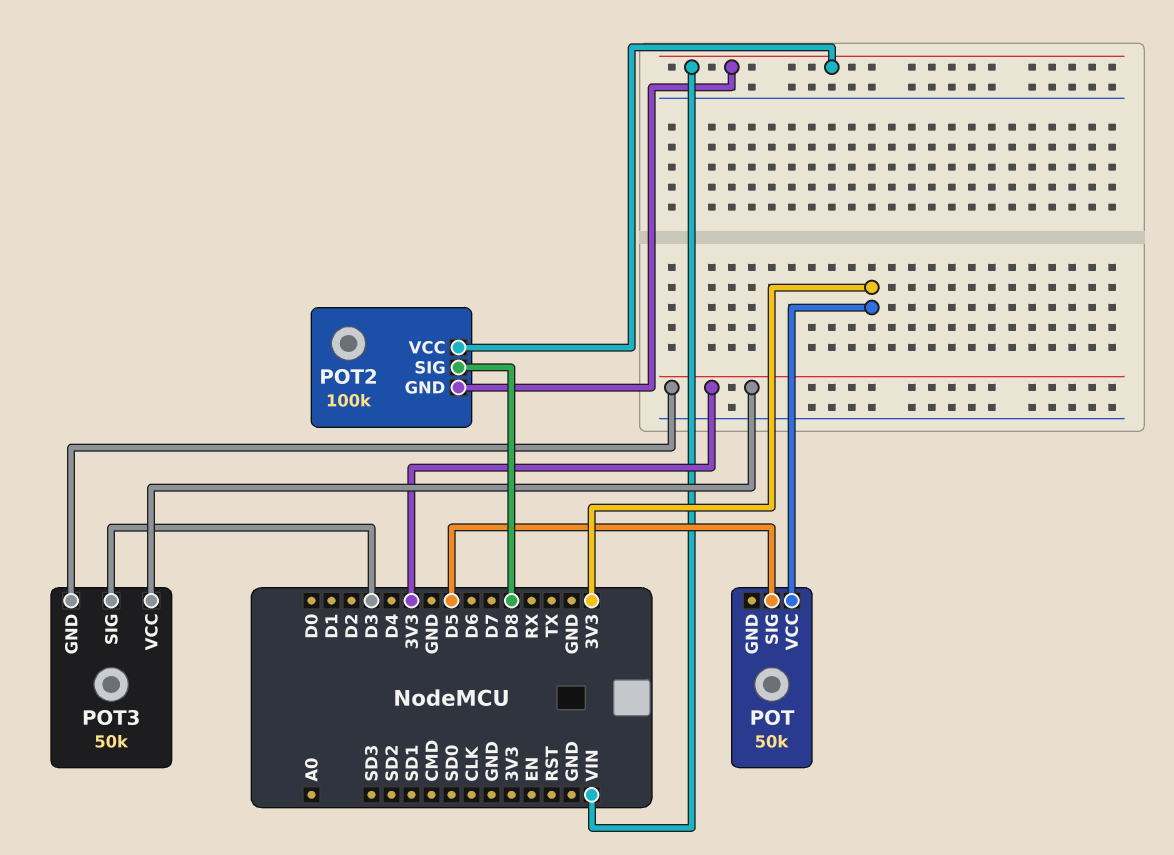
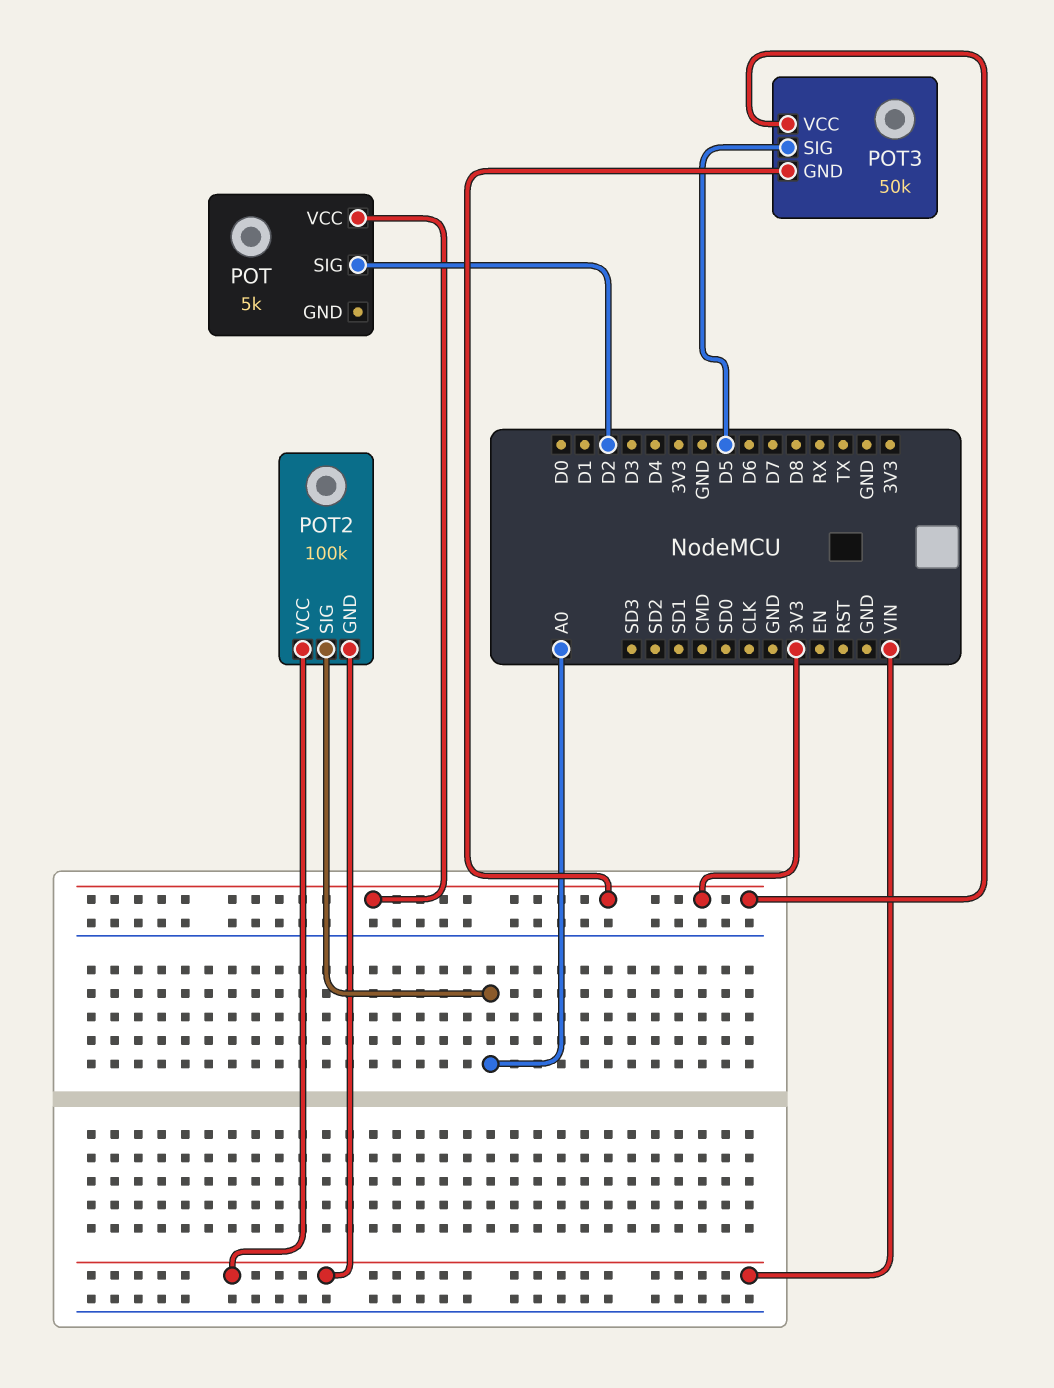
POT: 50k -> 5k
POT pin SIG: D5 -> D2
POT2 pin SIG: D8 -> A0
POT3 pin SIG: D3 -> D5

